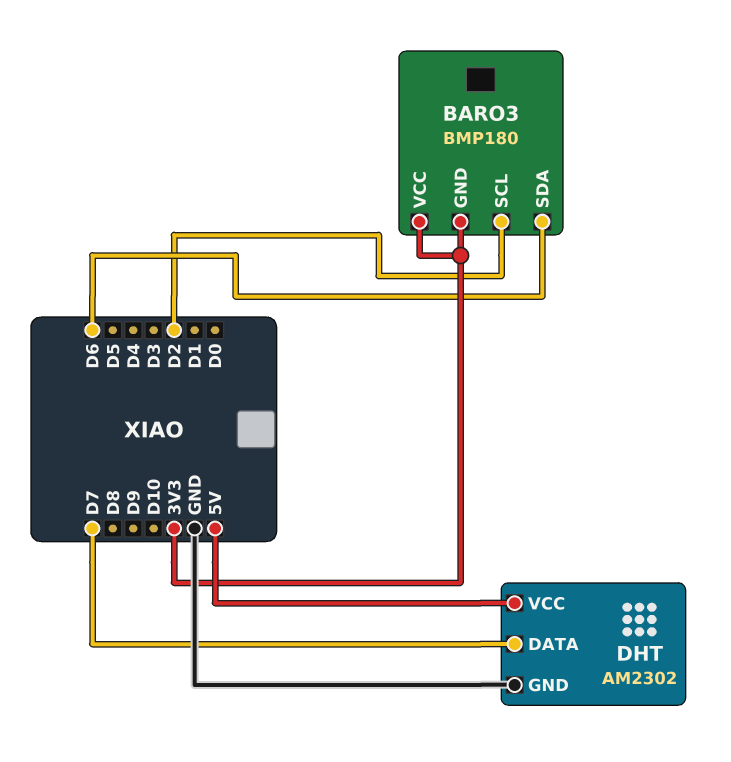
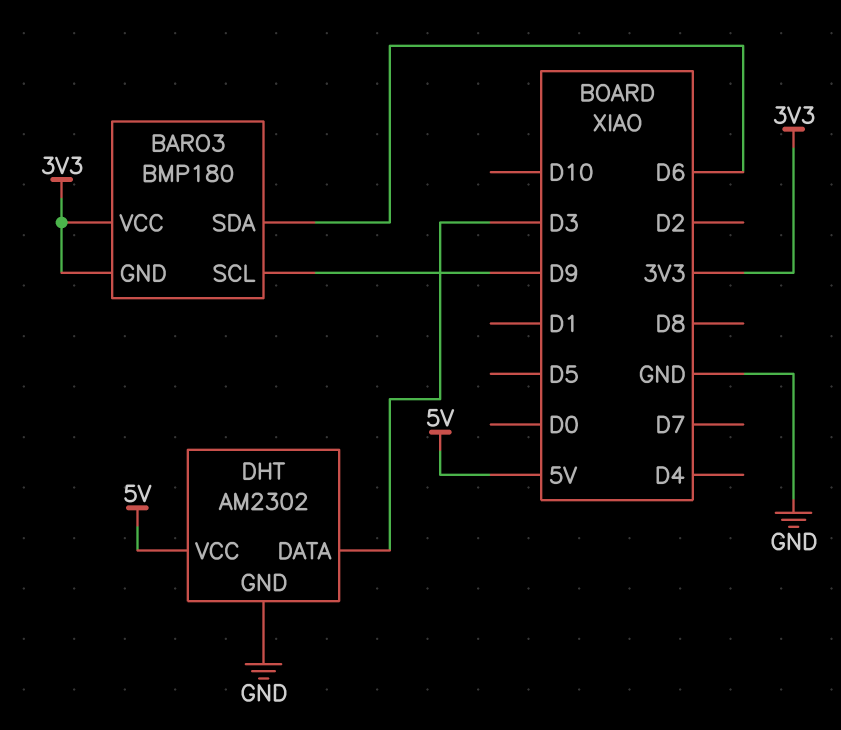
BARO3 pin SCL: D2 -> D9
DHT pin DATA: D7 -> D3

